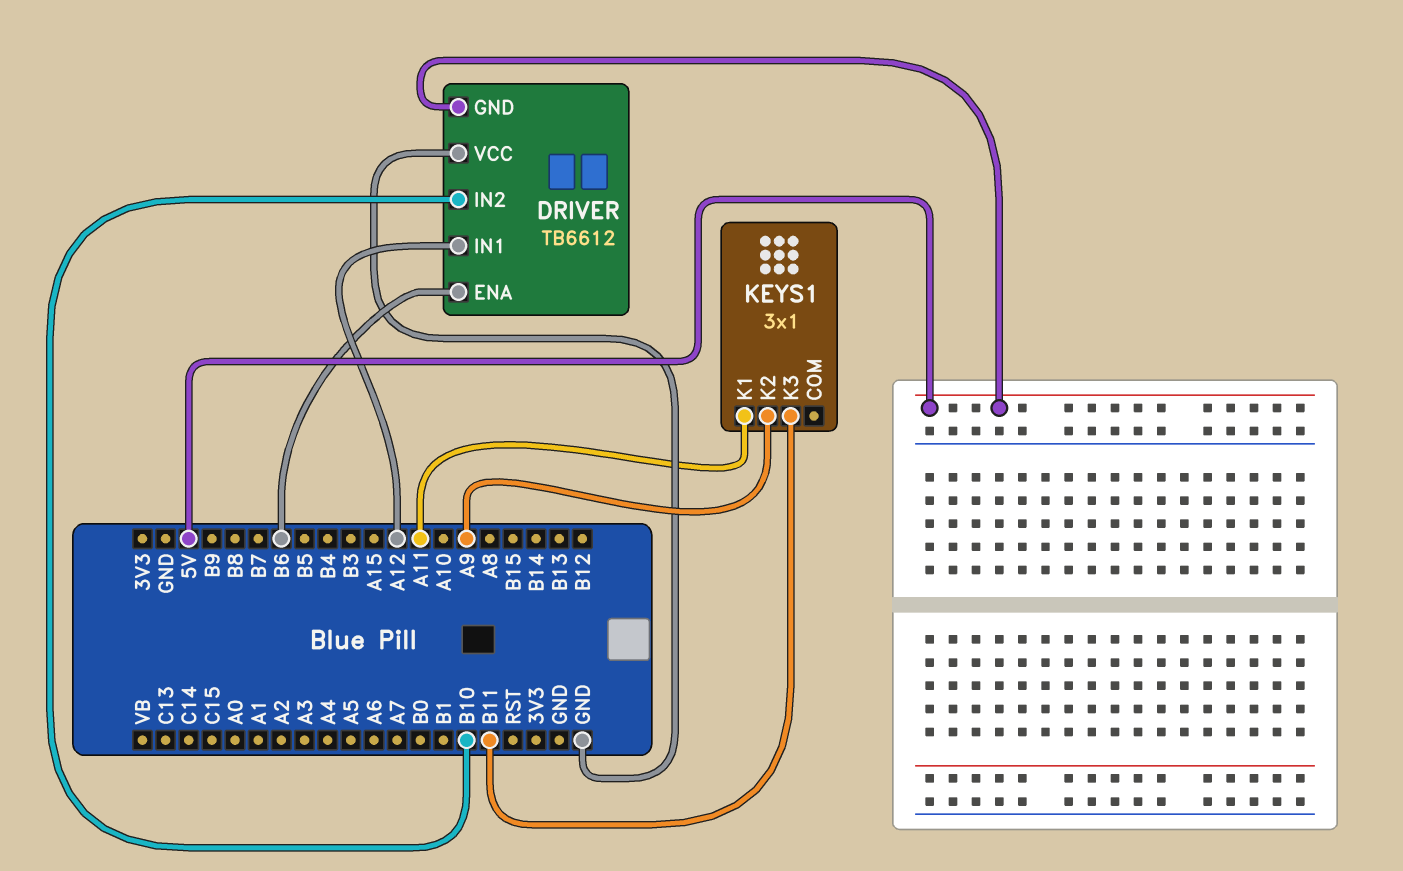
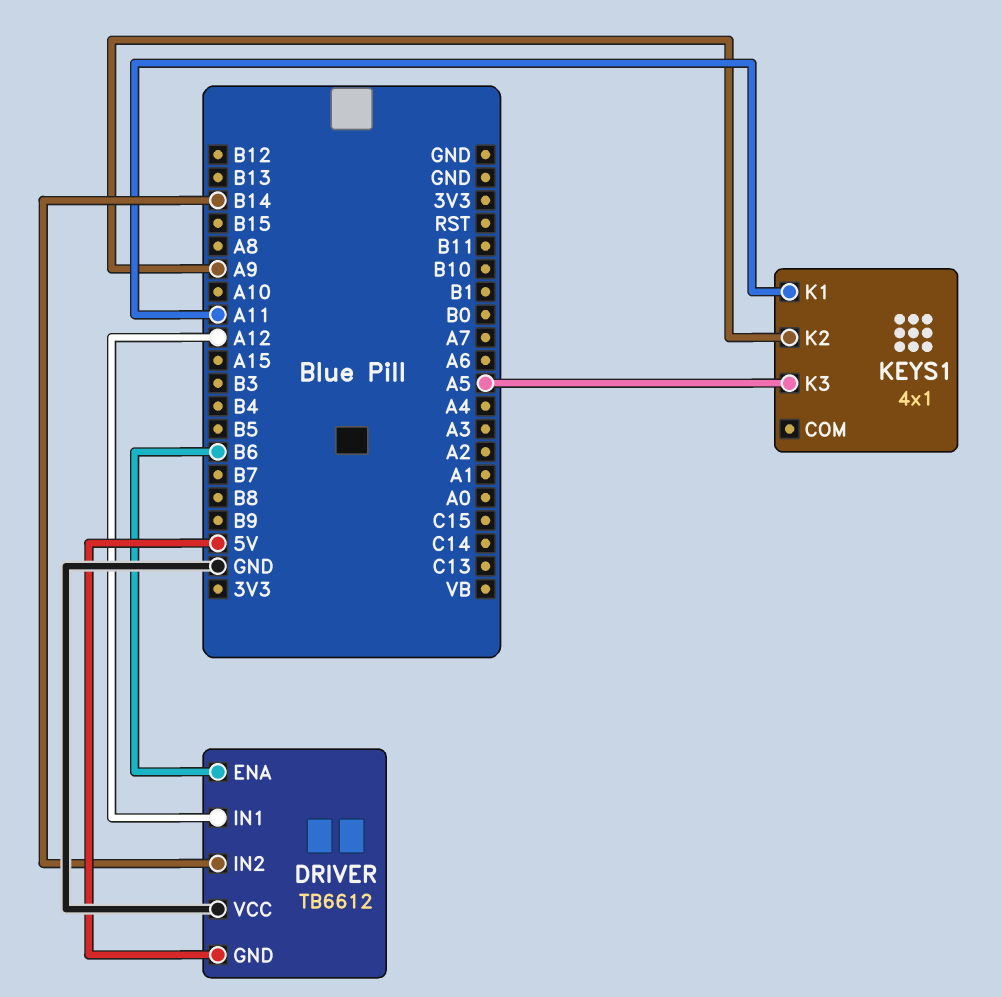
DRIVER pin IN2: B10 -> B14
KEYS1: 3x1 -> 4x1
KEYS1 pin K3: B11 -> A5

